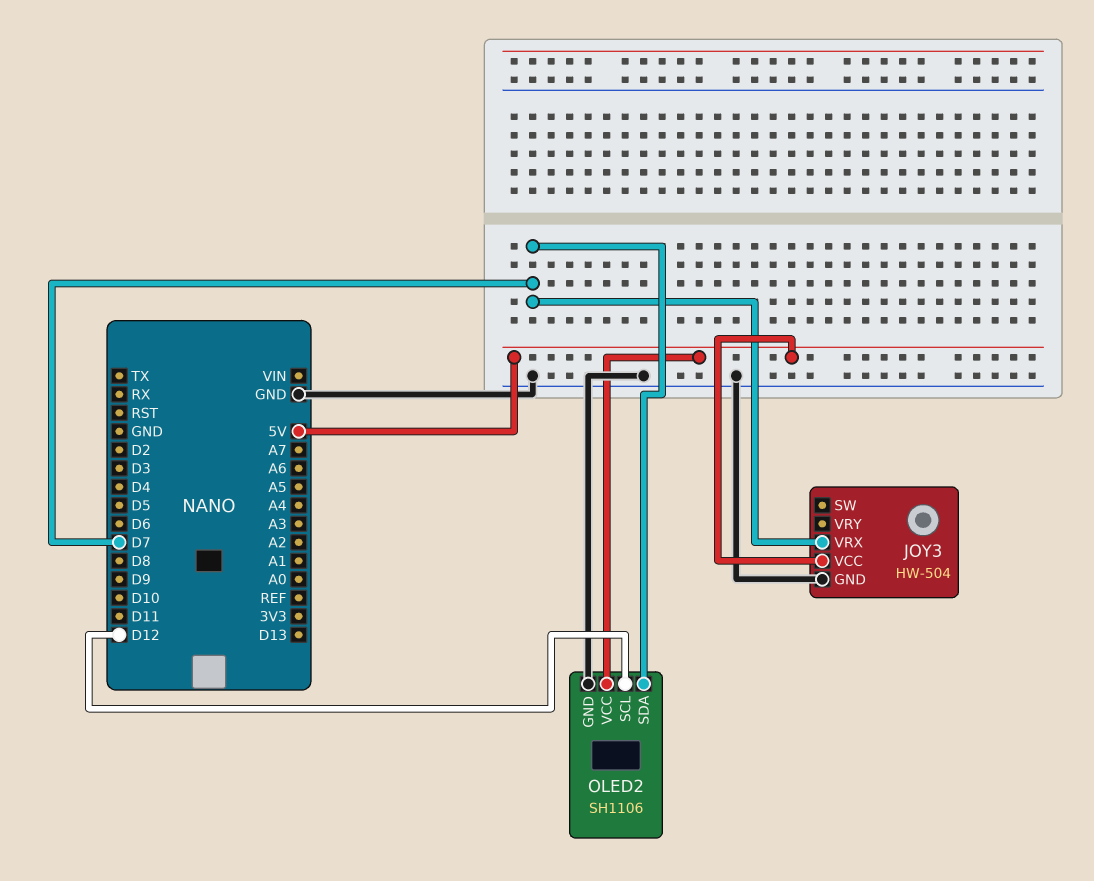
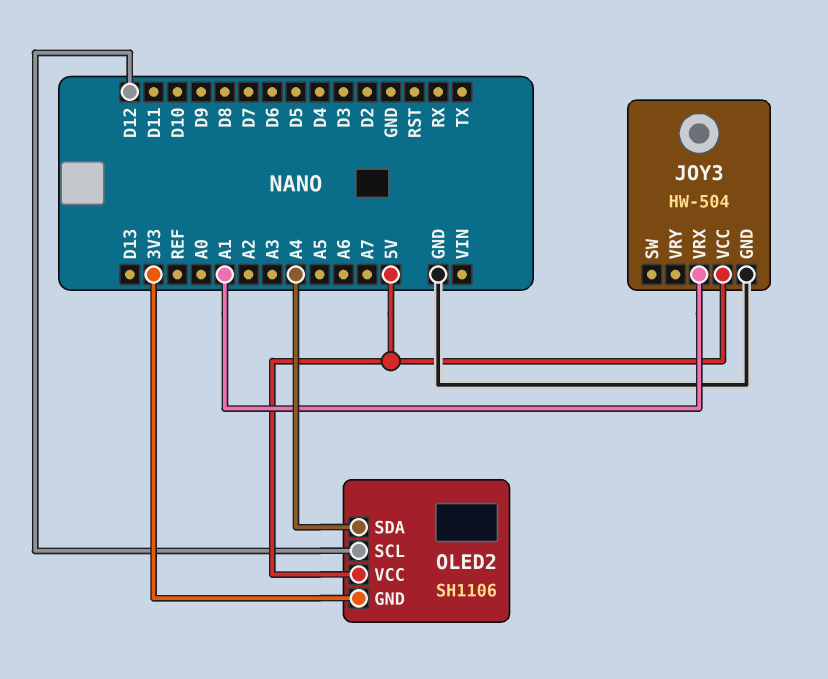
JOY3 pin VRX: D7 -> A1
OLED2 pin GND: GND -> 3V3
OLED2 pin SDA: D7 -> A4

